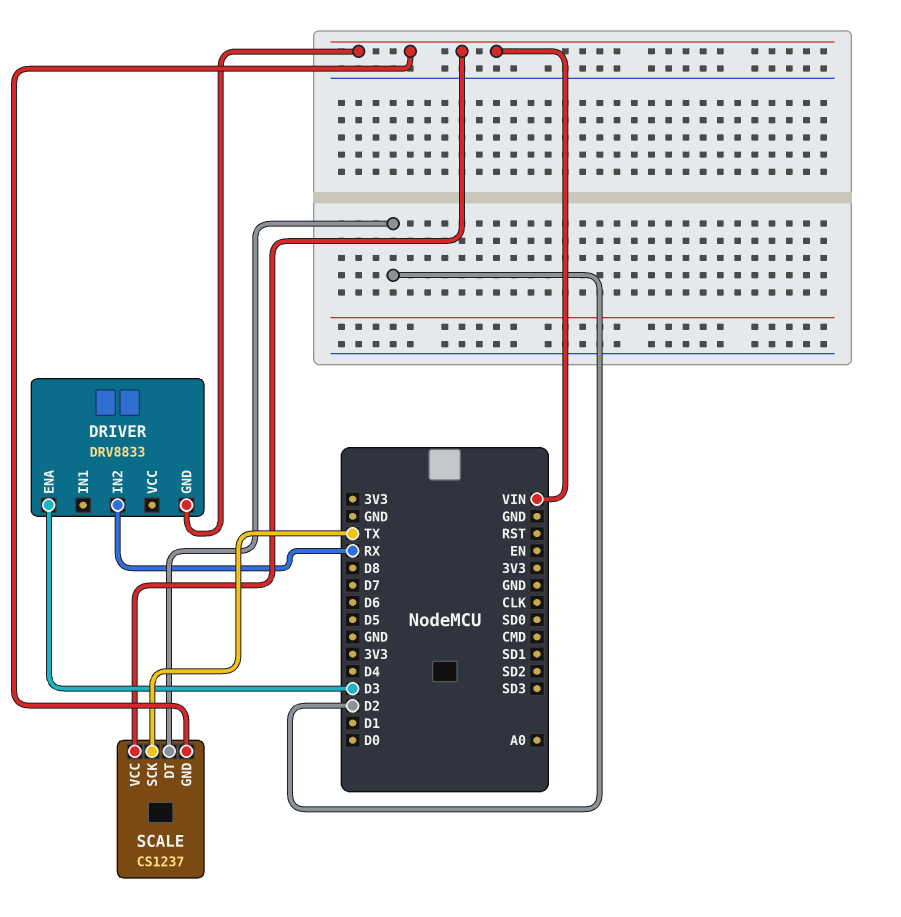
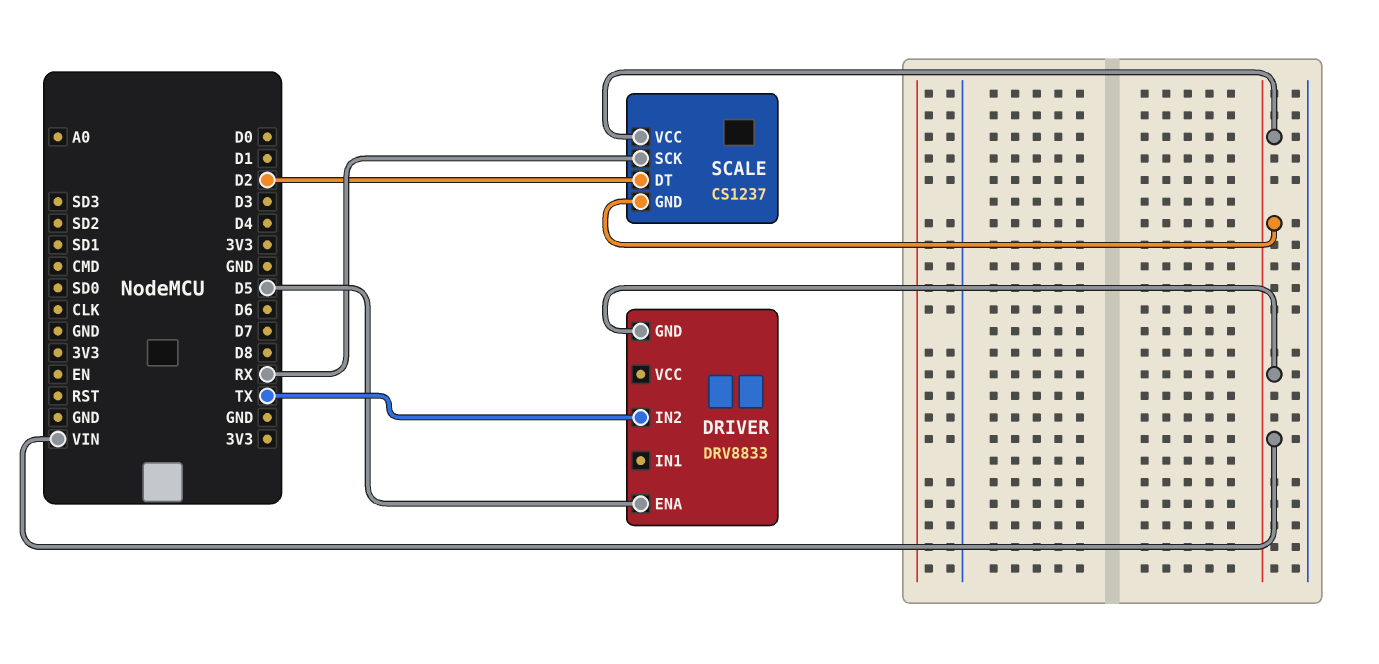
DRIVER pin ENA: D3 -> D5
DRIVER pin IN2: RX -> TX
SCALE pin SCK: TX -> RX

